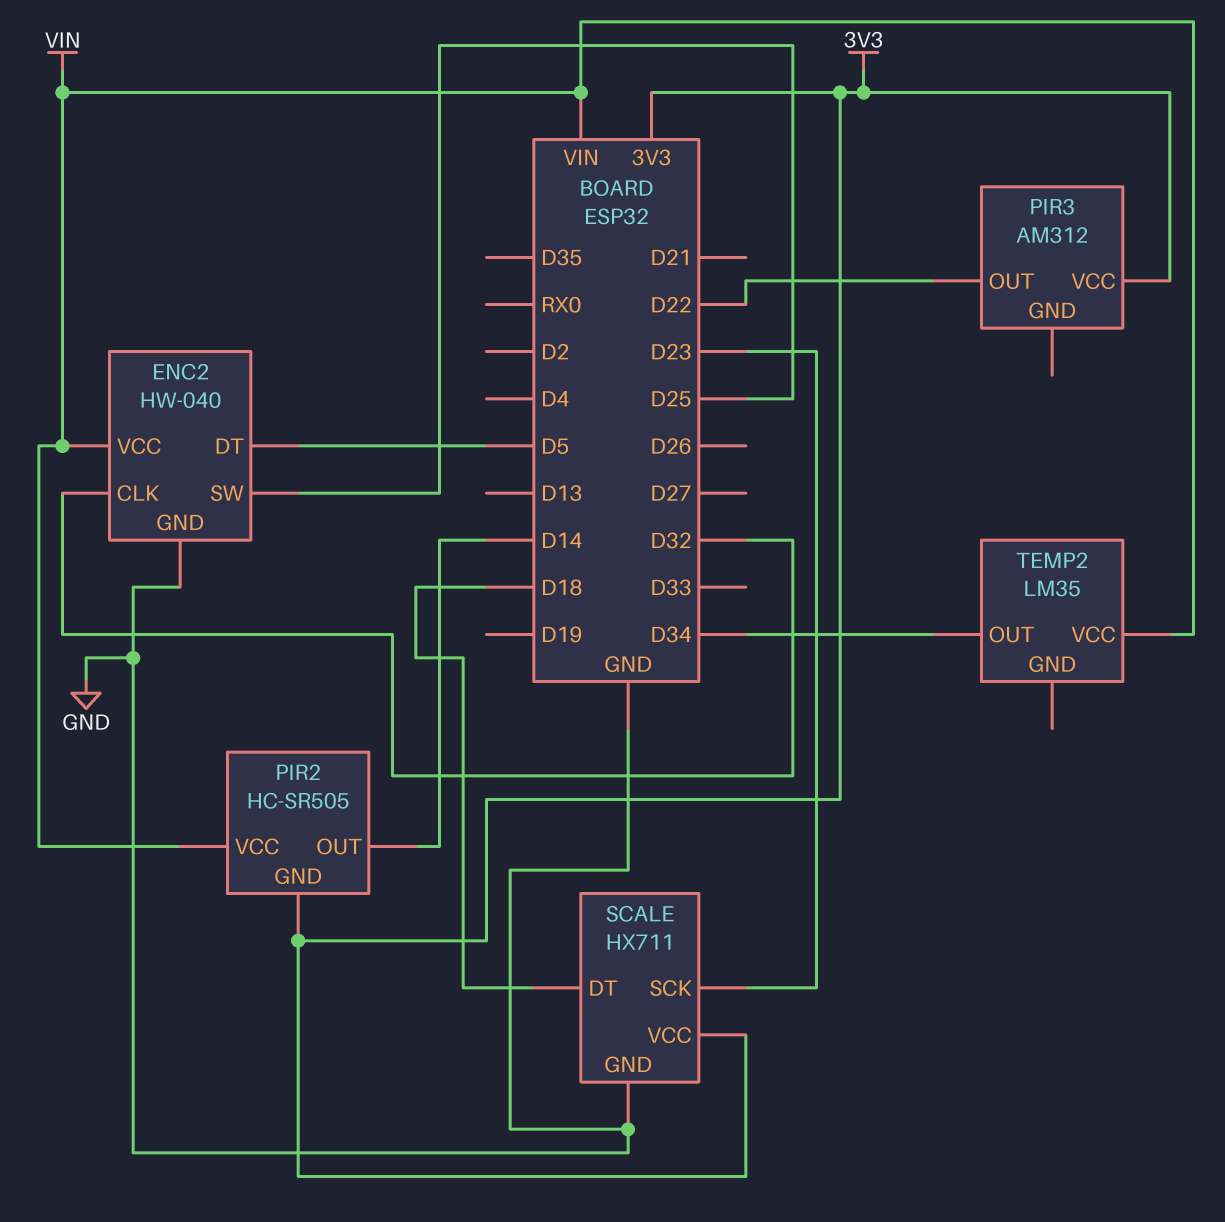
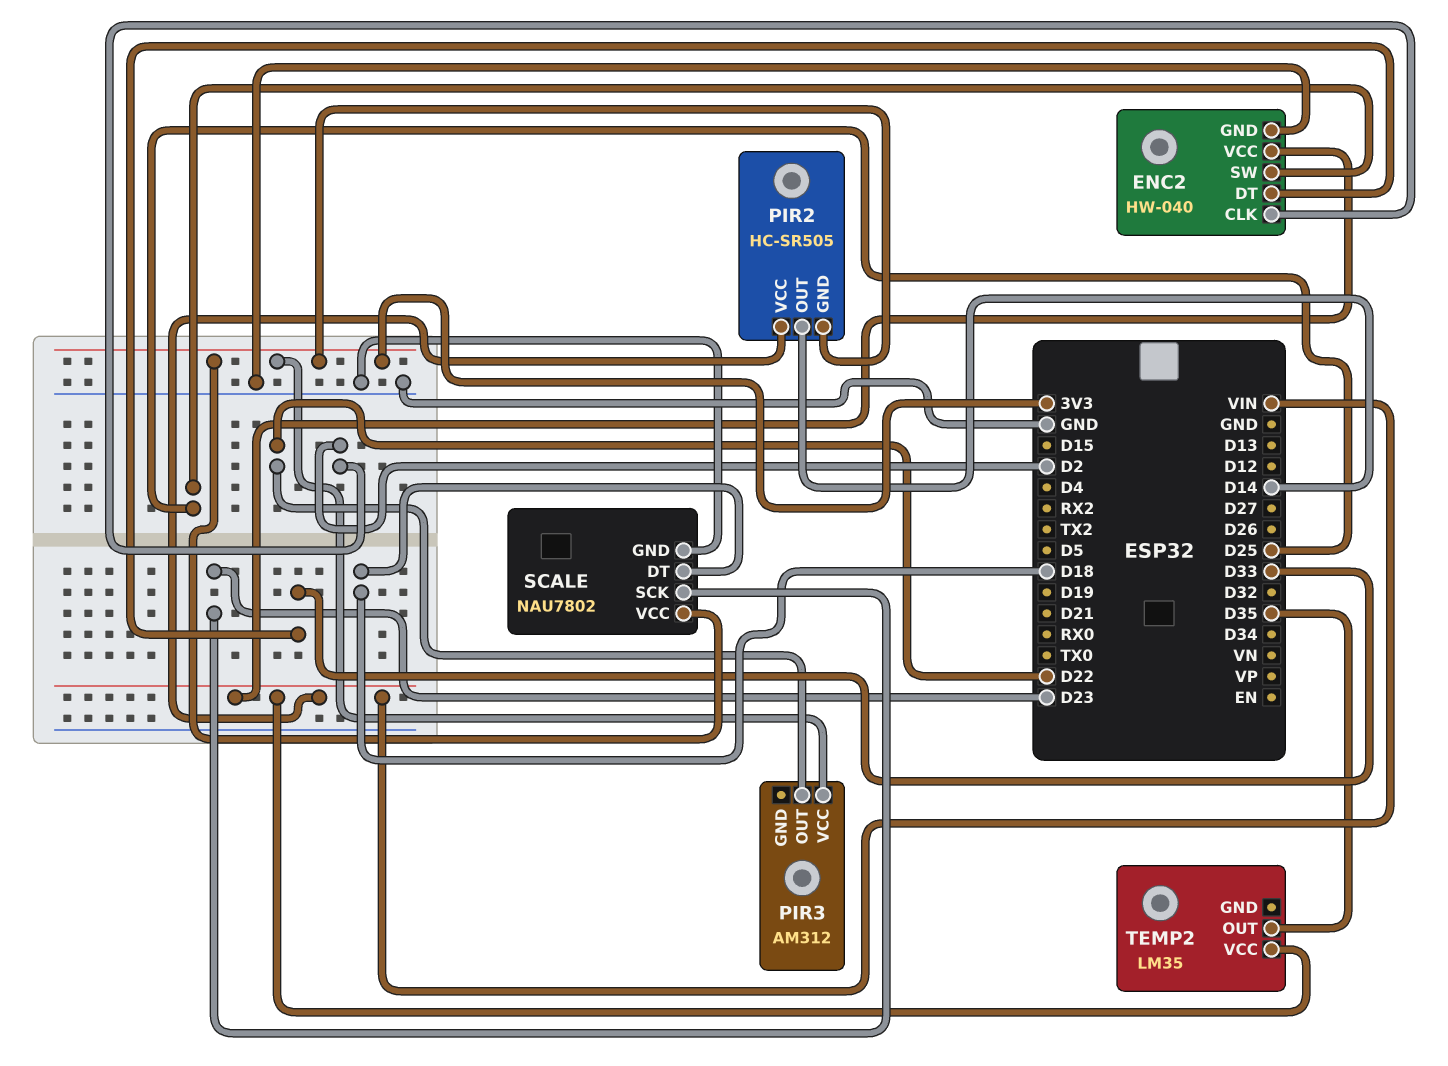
ENC2 pin CLK: D32 -> D2
ENC2 pin DT: D5 -> D33
SCALE: HX711 -> NAU7802
TEMP2 pin OUT: D34 -> D35

